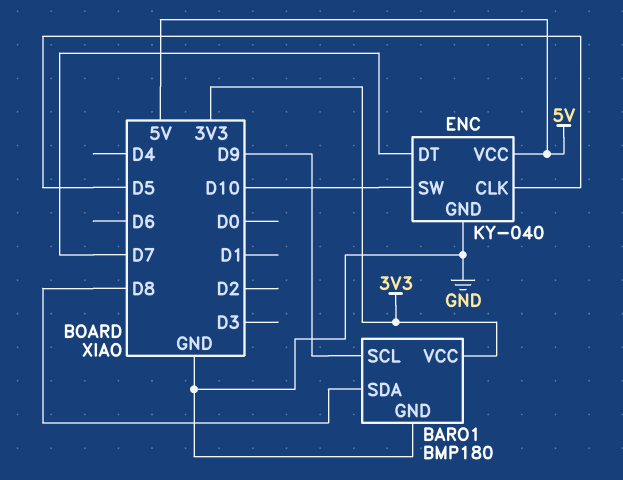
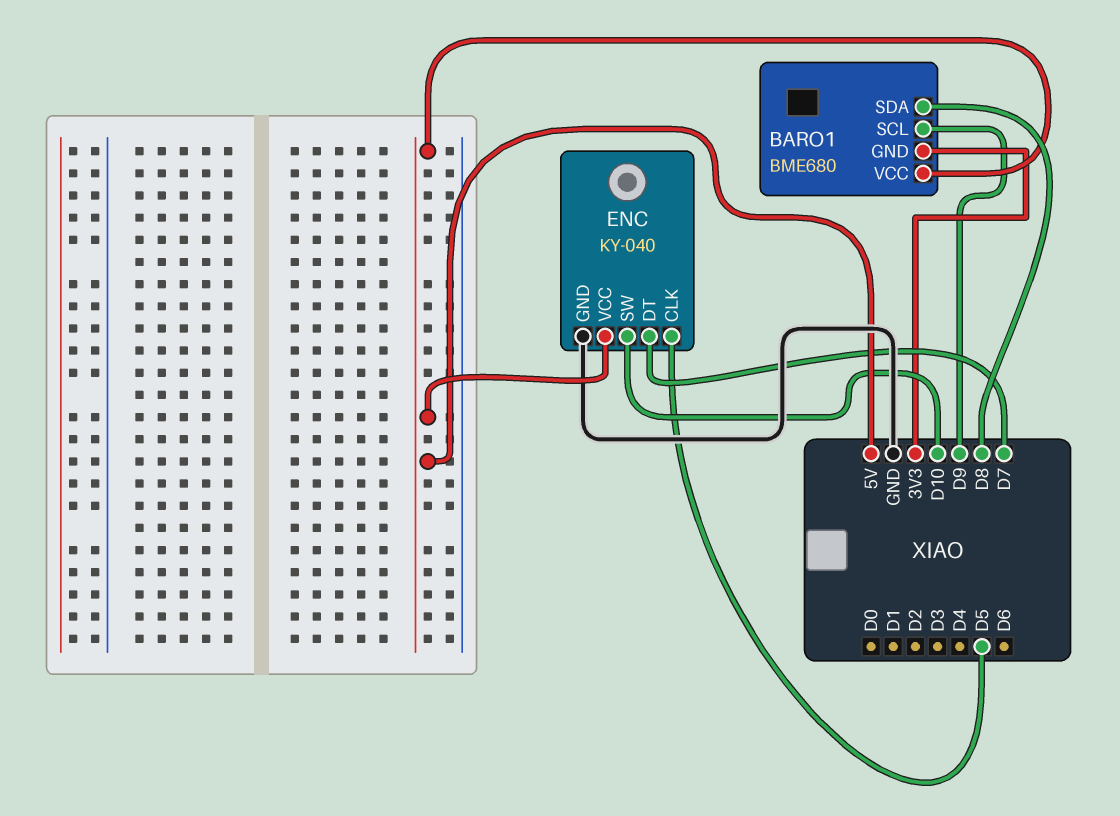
BARO1: BMP180 -> BME680
BARO1 pin GND: GND -> 3V3
BARO1 pin VCC: 3V3 -> 5V

